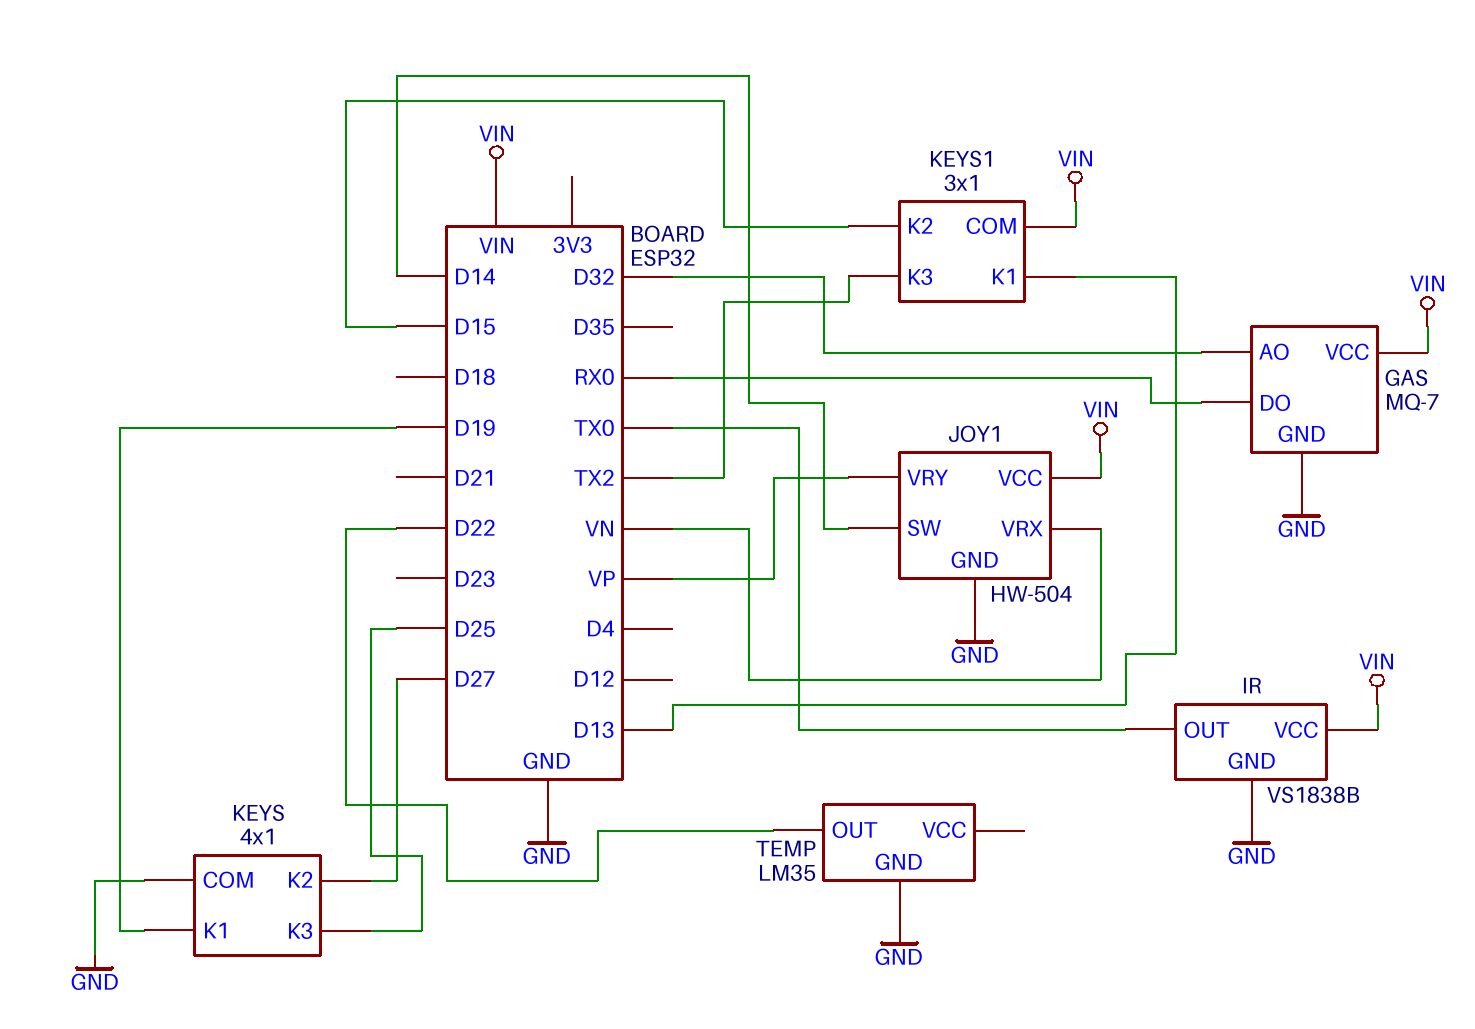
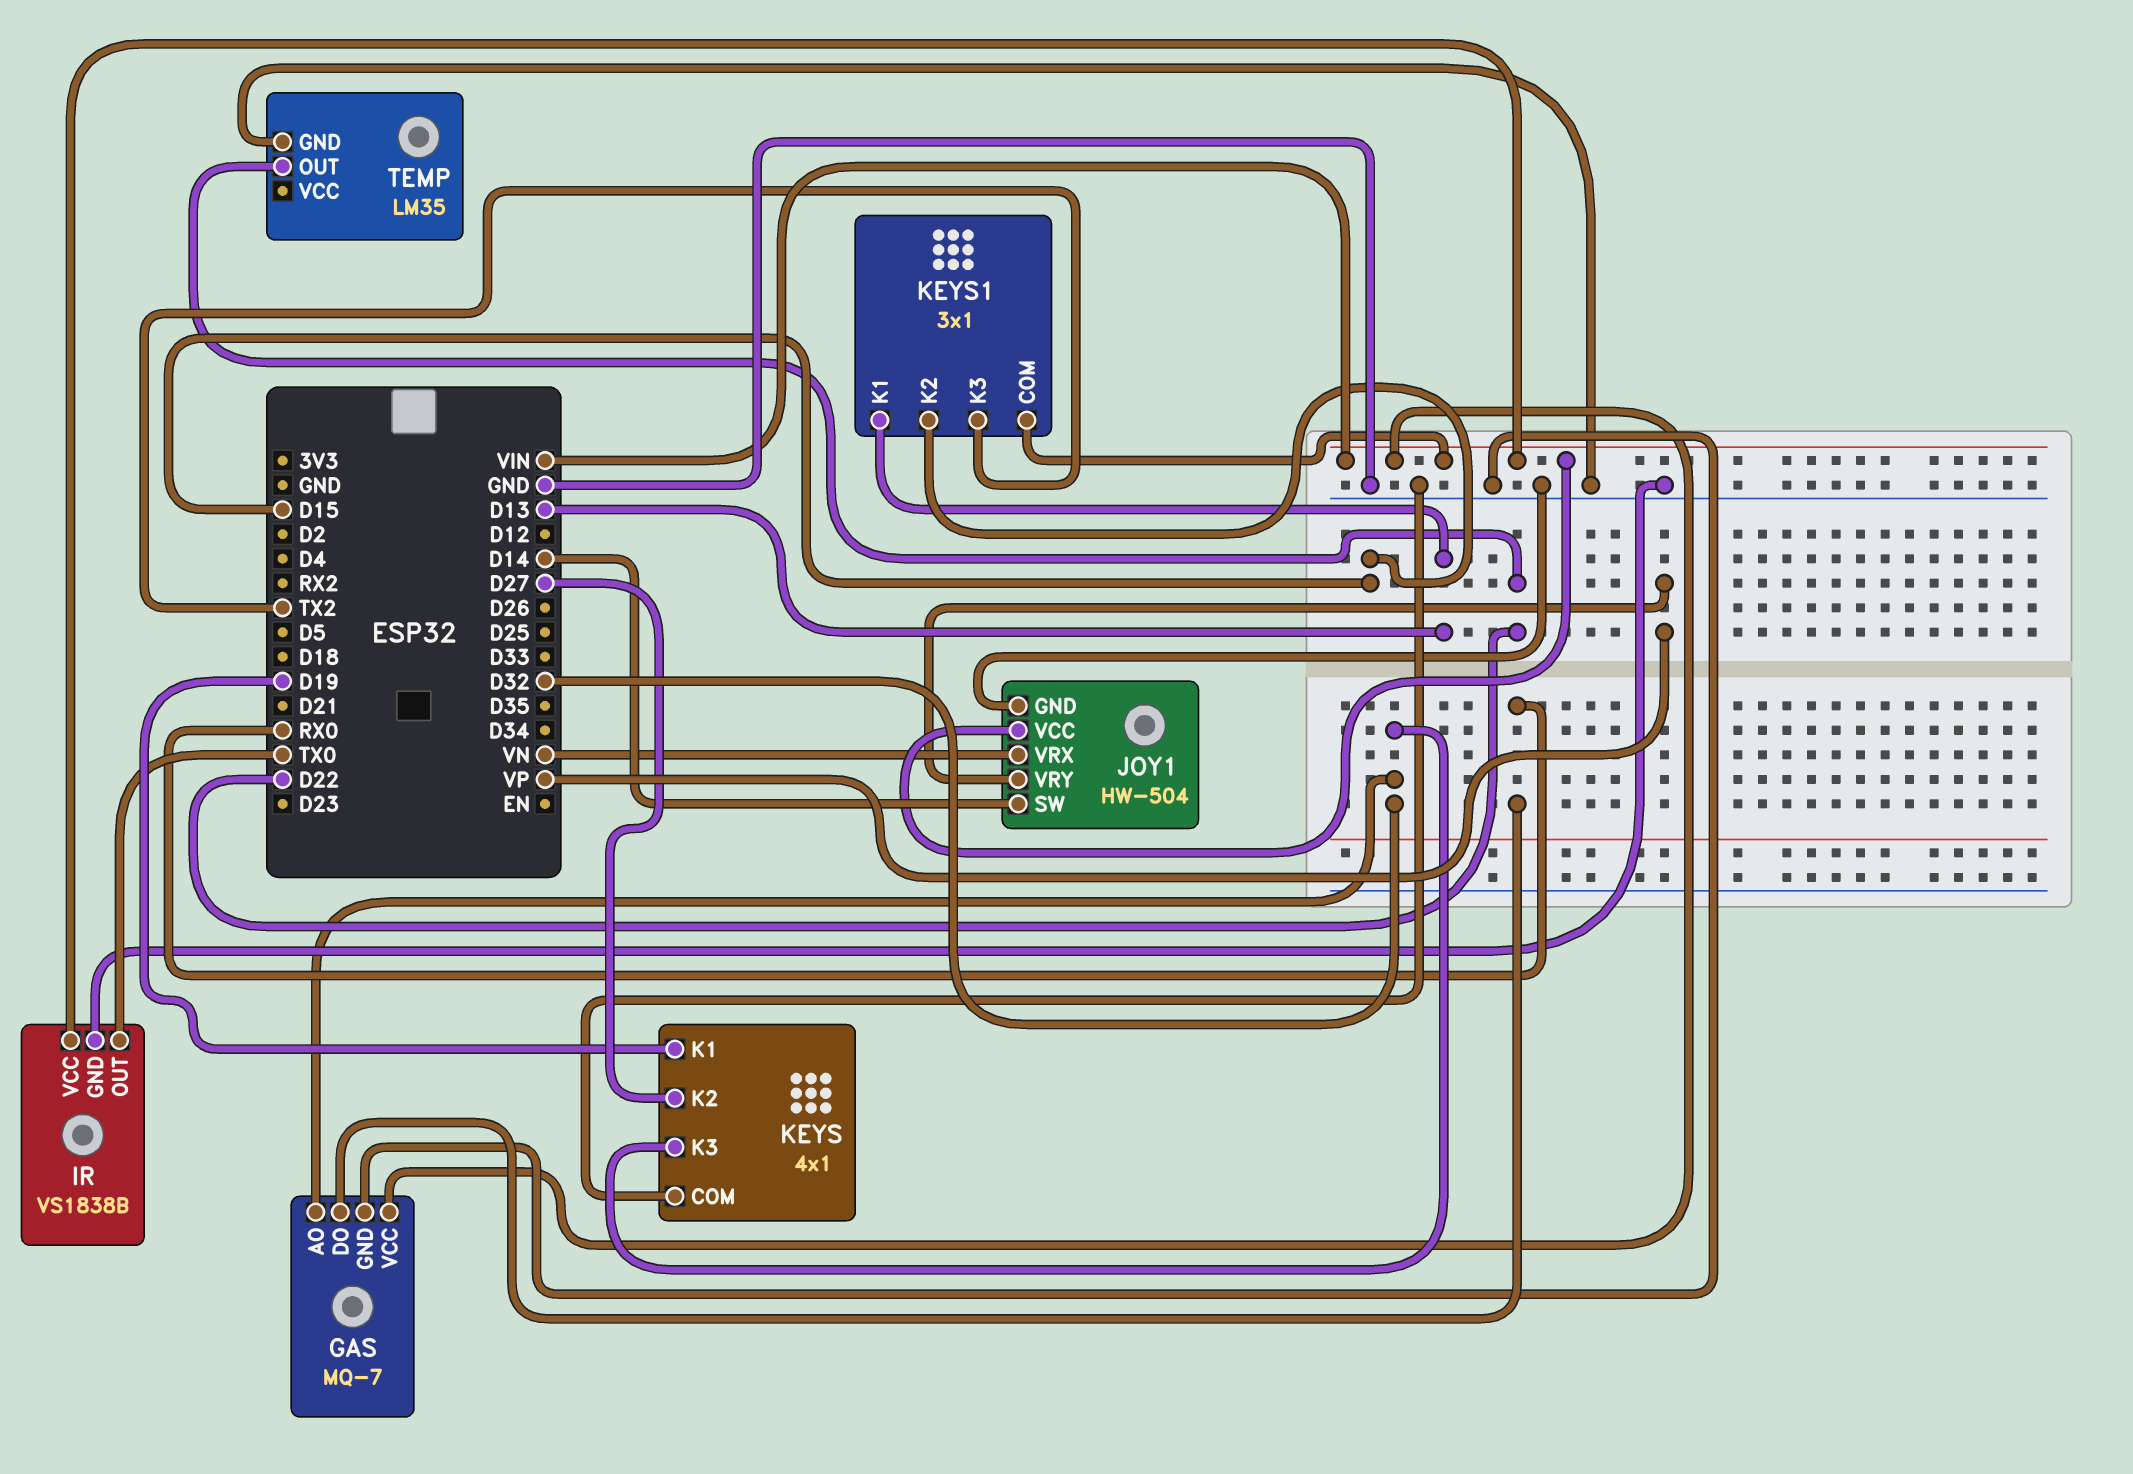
KEYS pin K3: D25 -> D32

